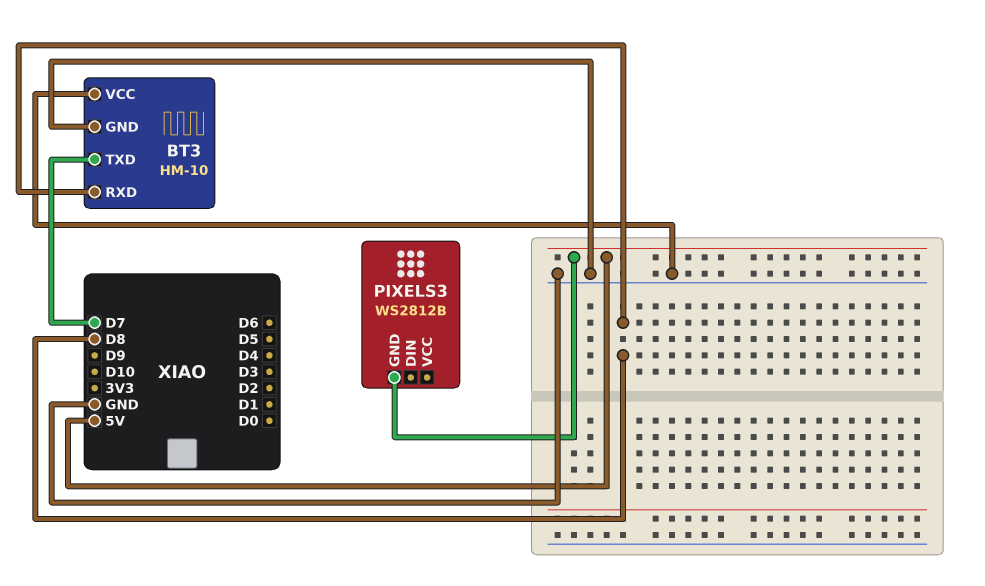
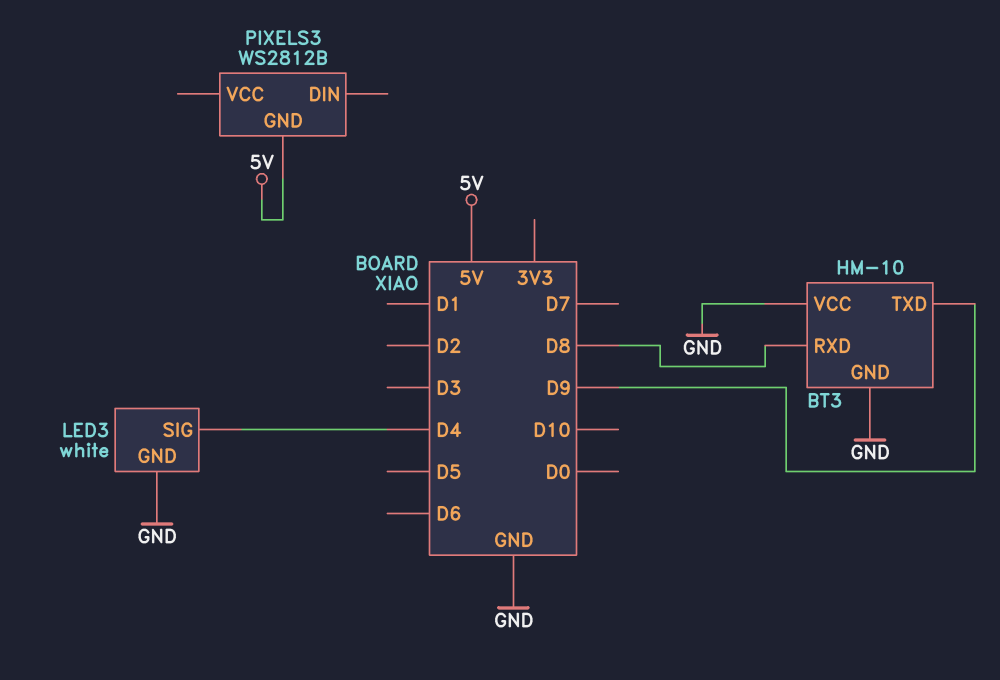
BT3 pin TXD: D7 -> D9
LED3: none -> white
LED3 pin GND: none -> GND
LED3 pin SIG: none -> D4

